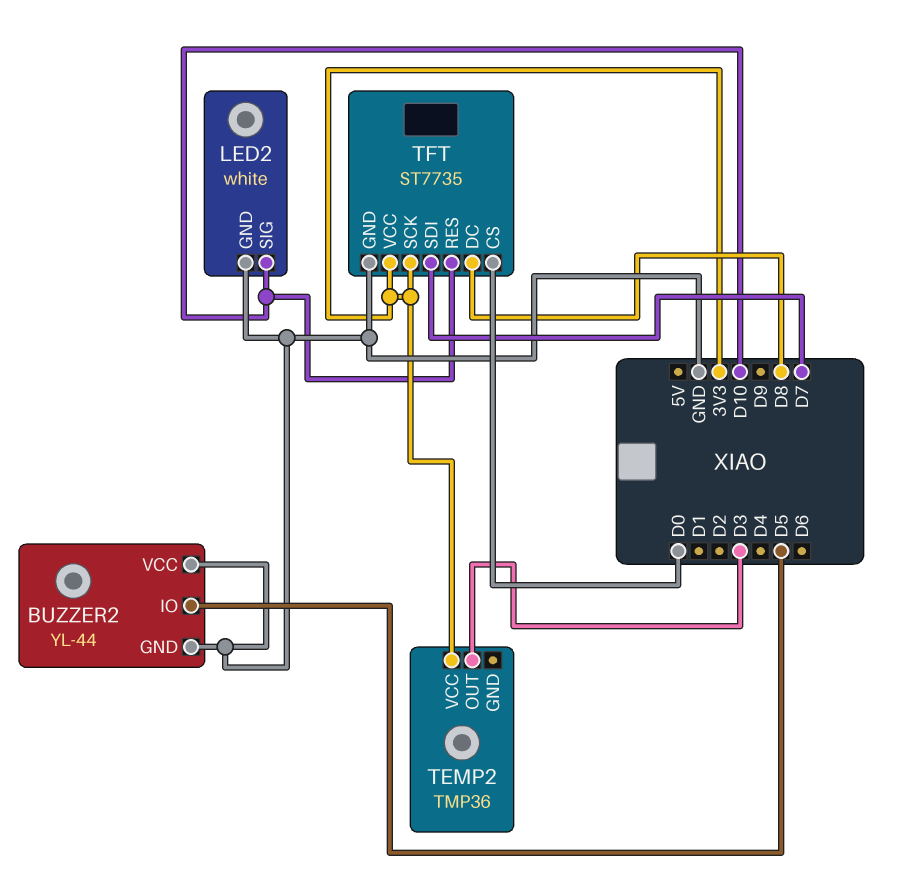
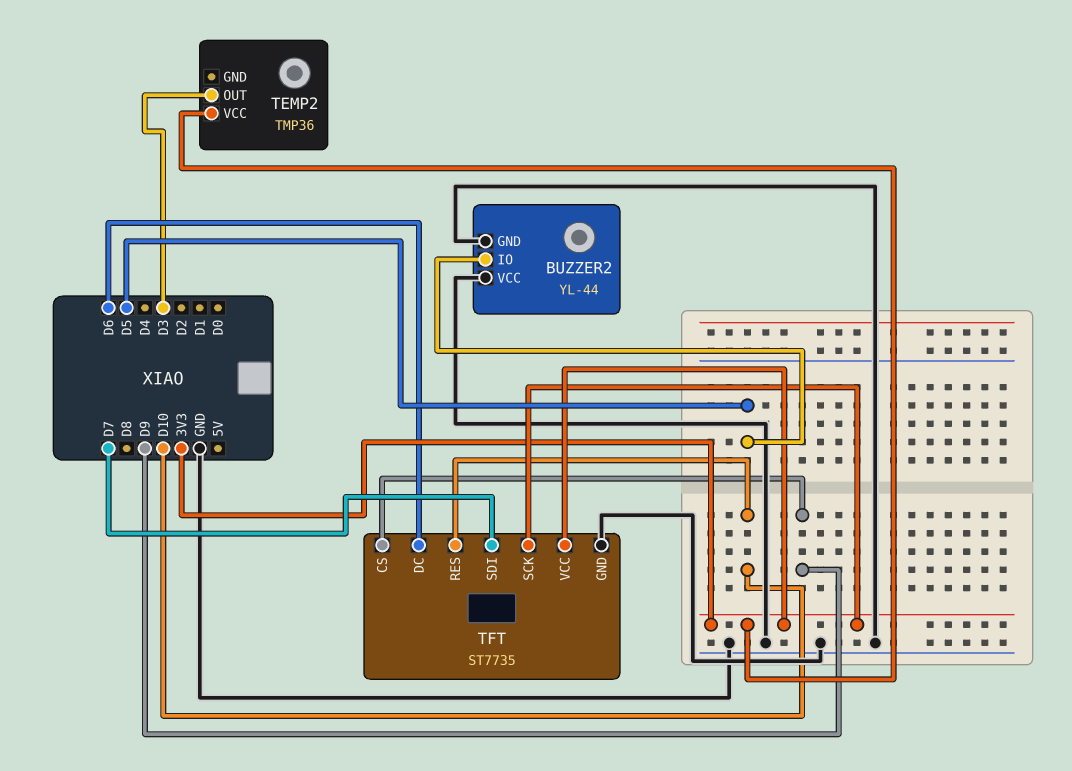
LED2: white -> none
LED2 pin GND: GND -> none
LED2 pin SIG: D10 -> none
TFT pin CS: D0 -> D9
TFT pin DC: D8 -> D6

